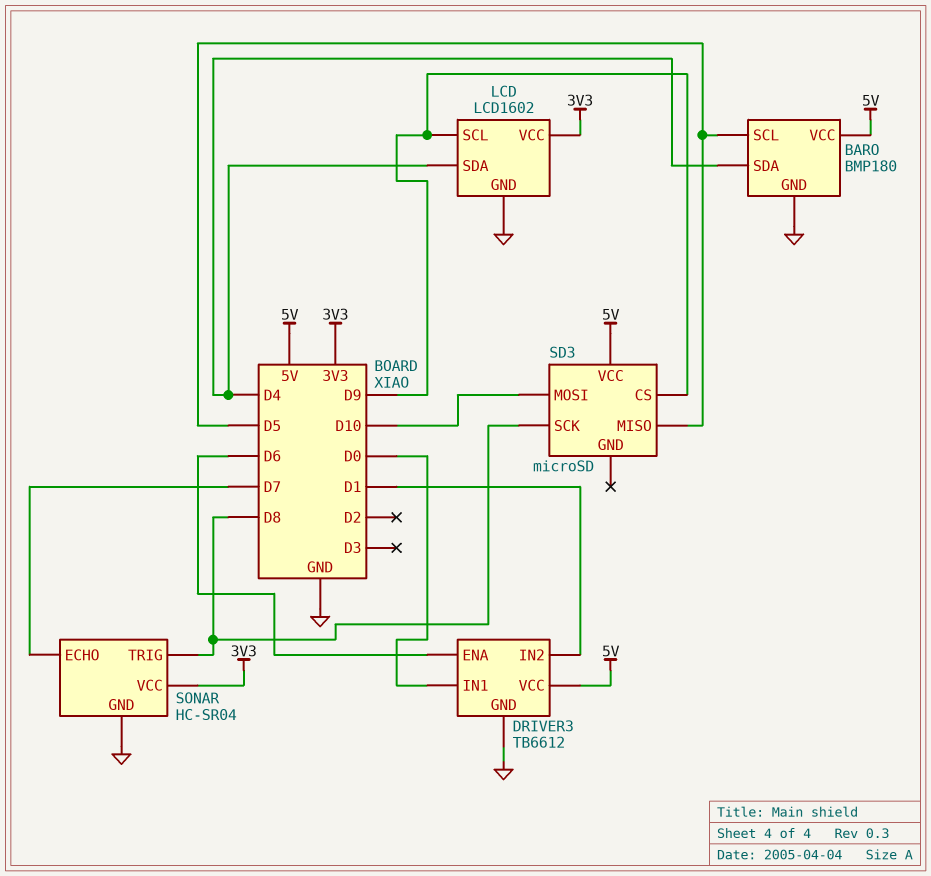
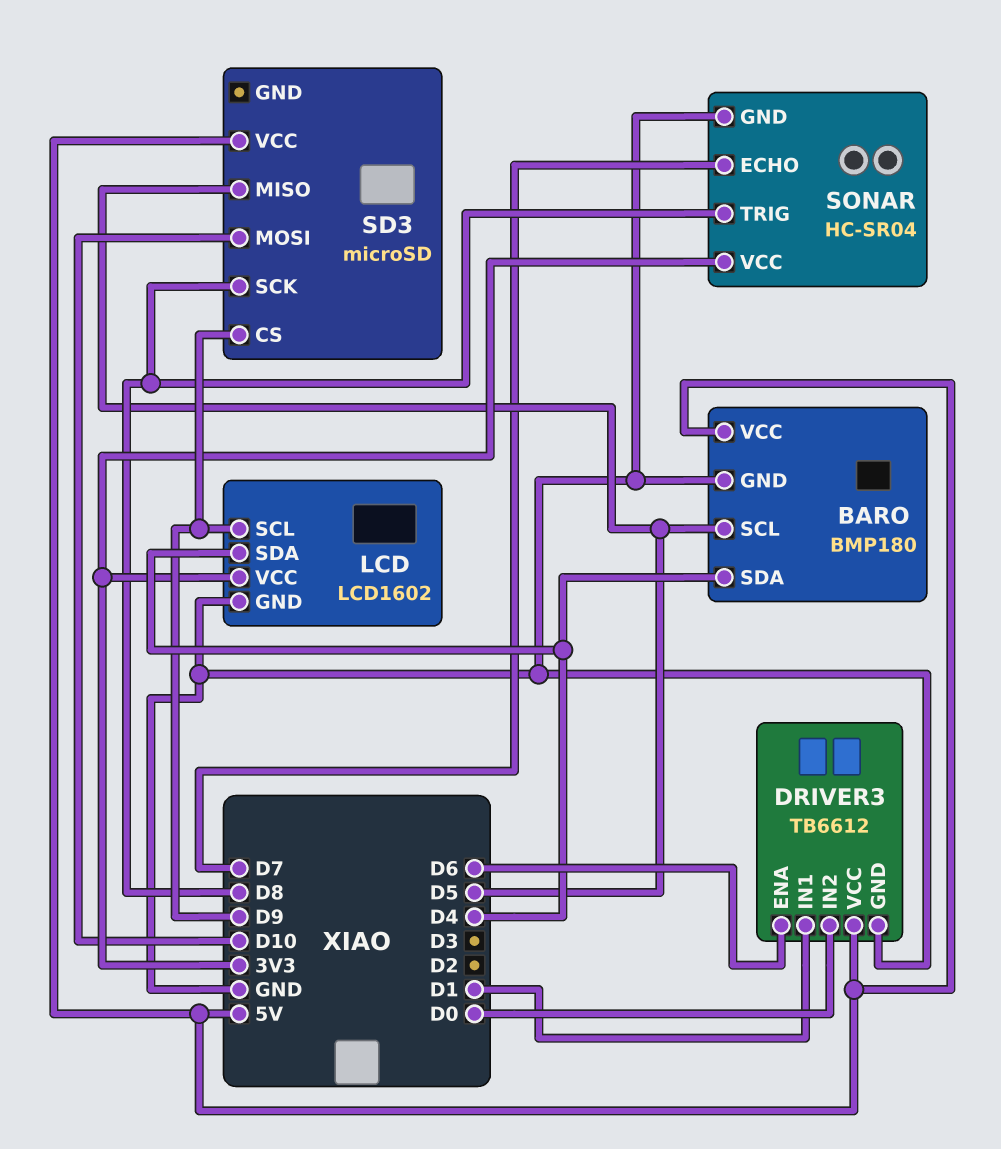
DRIVER3 pin IN1: D0 -> D1
DRIVER3 pin IN2: D1 -> D0

